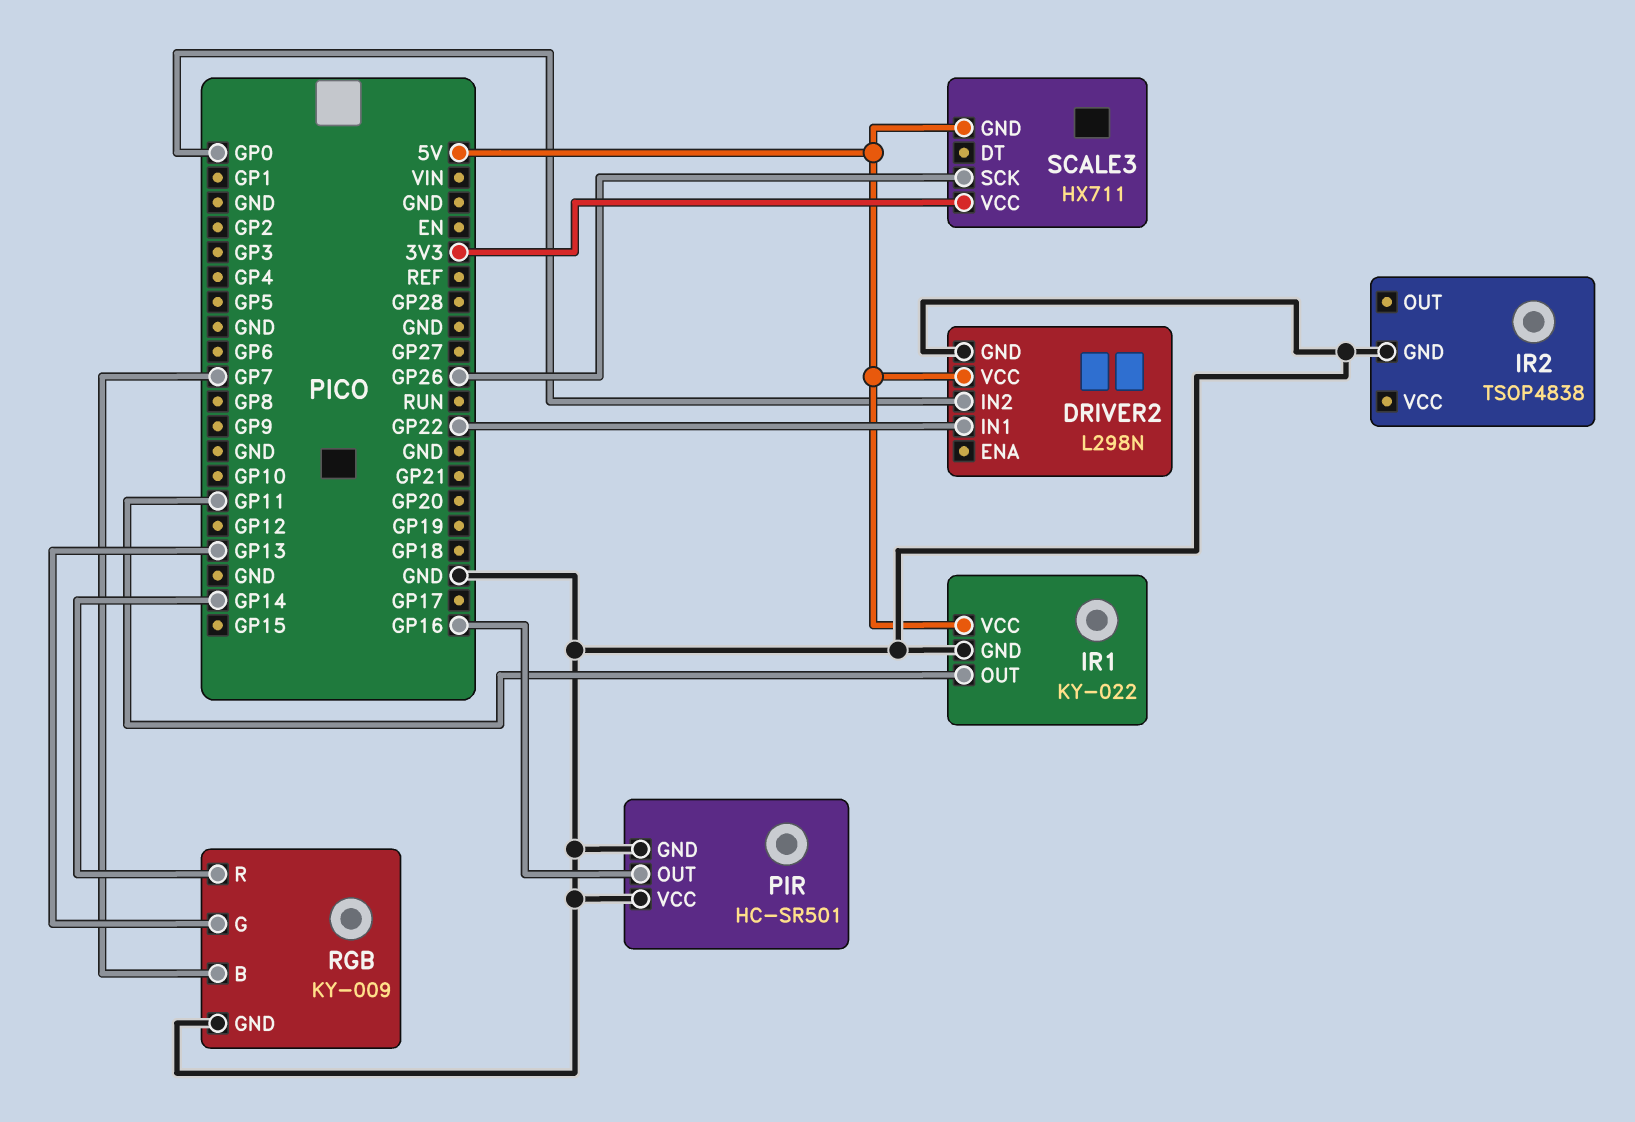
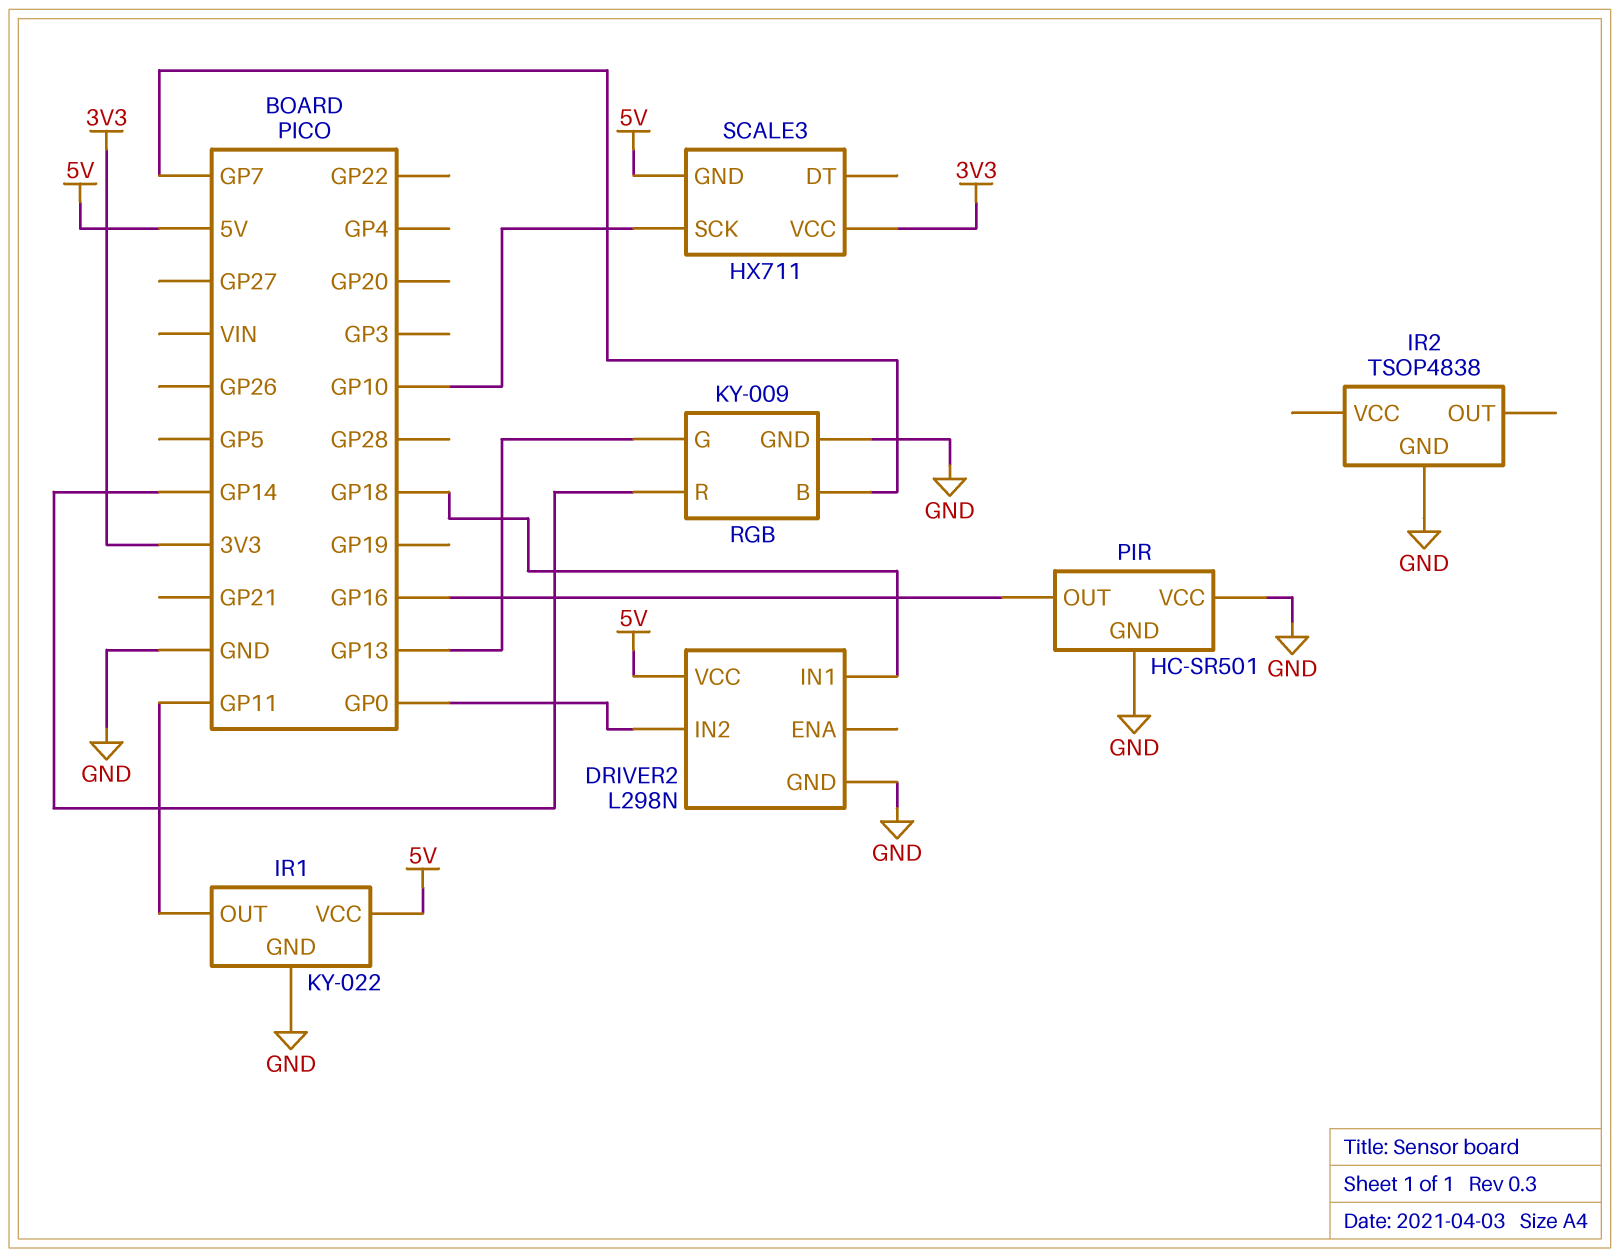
DRIVER2 pin IN1: GP22 -> GP18
SCALE3 pin SCK: GP26 -> GP10

